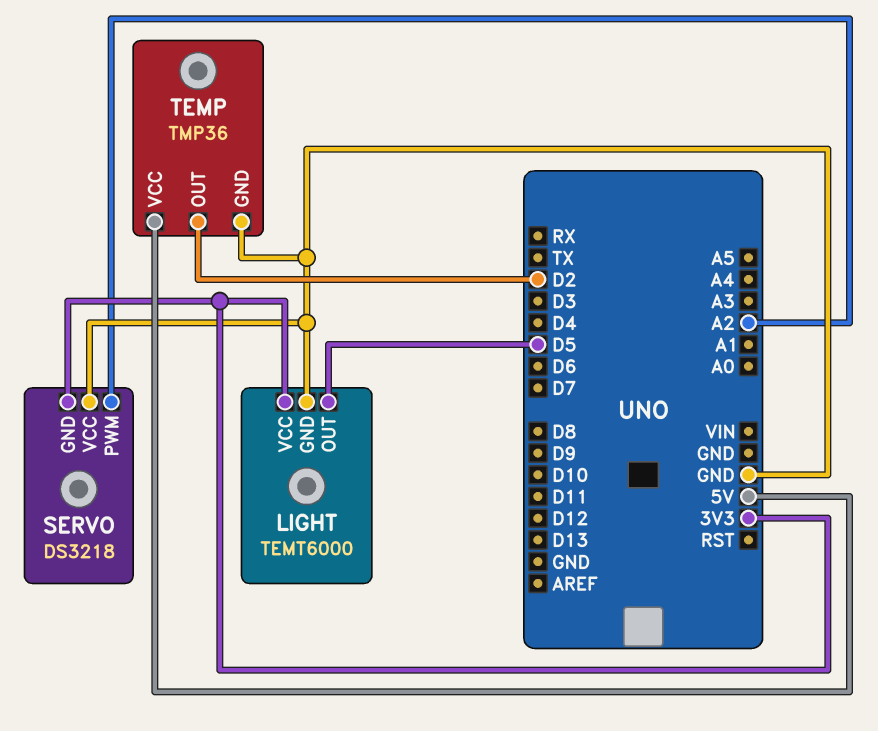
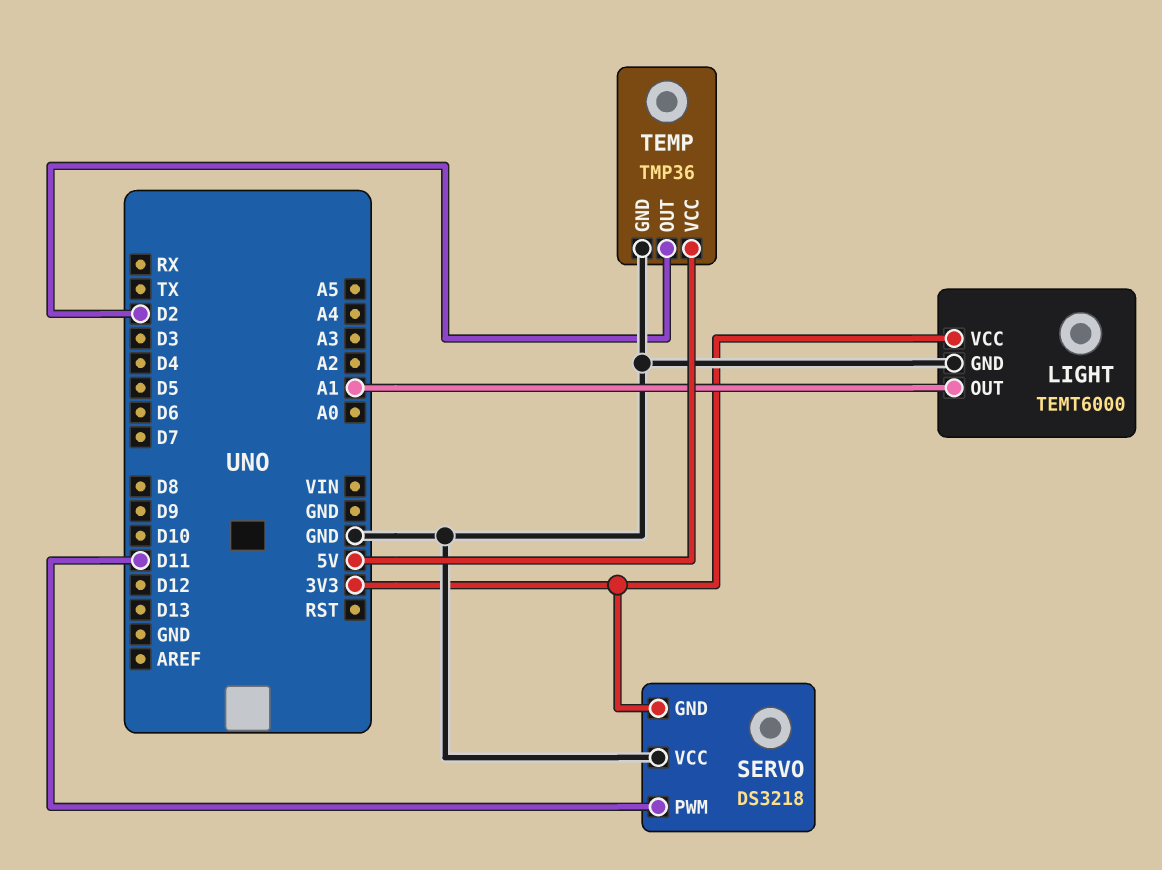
LIGHT pin OUT: D5 -> A1
SERVO pin PWM: A2 -> D11

